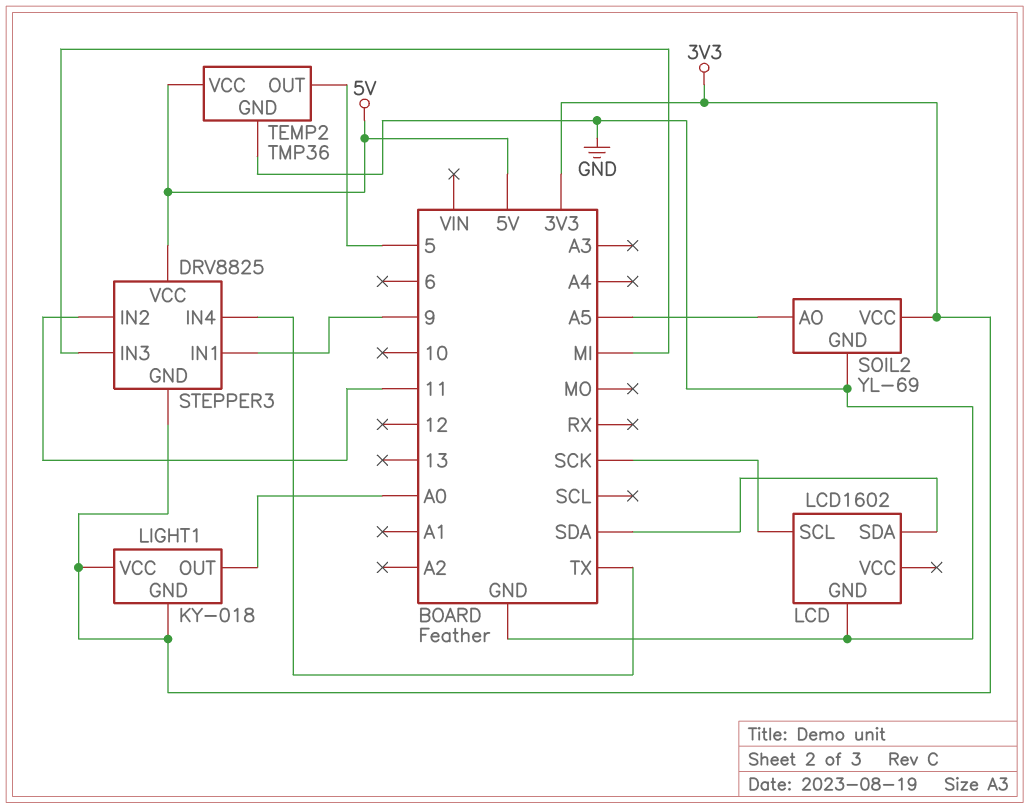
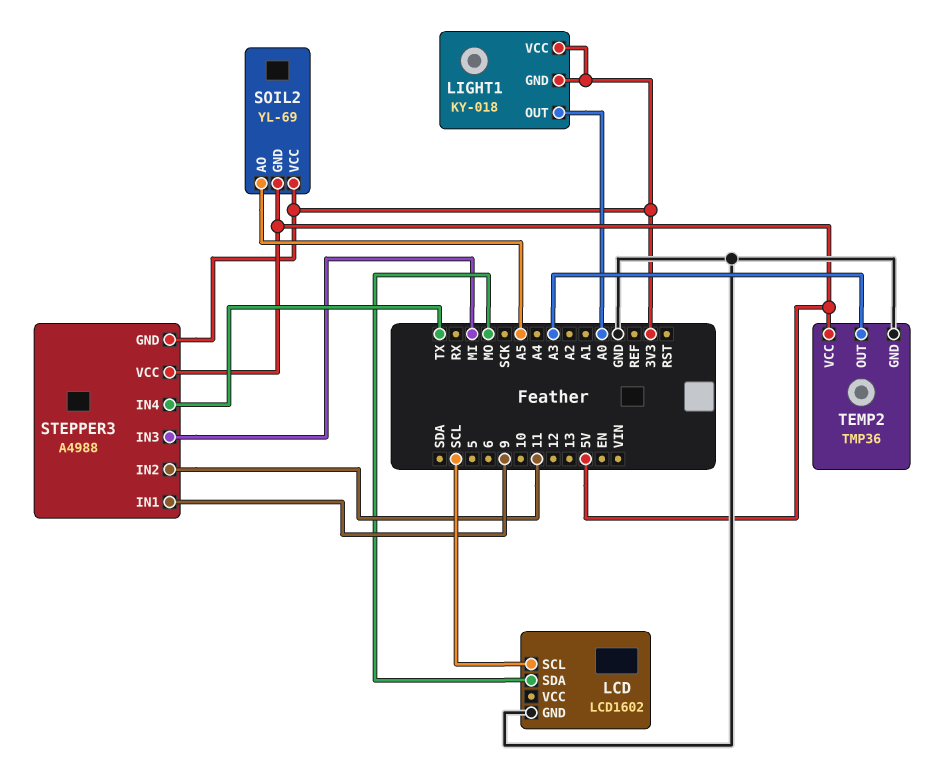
LCD pin SCL: SCK -> SCL
LCD pin SDA: SDA -> MO
SOIL2 pin GND: GND -> 5V
STEPPER3: DRV8825 -> A4988
TEMP2 pin OUT: 5 -> A3

